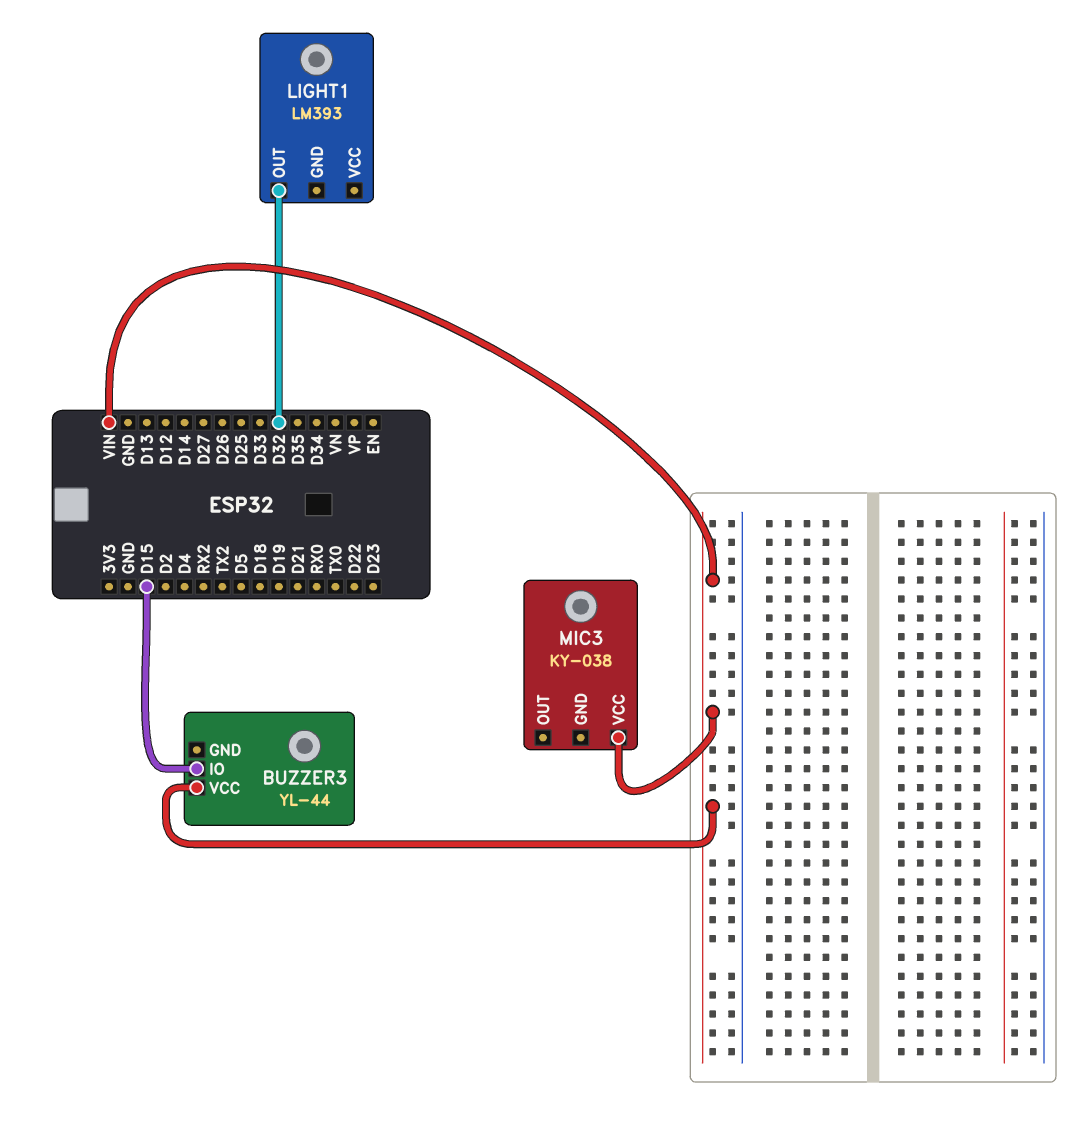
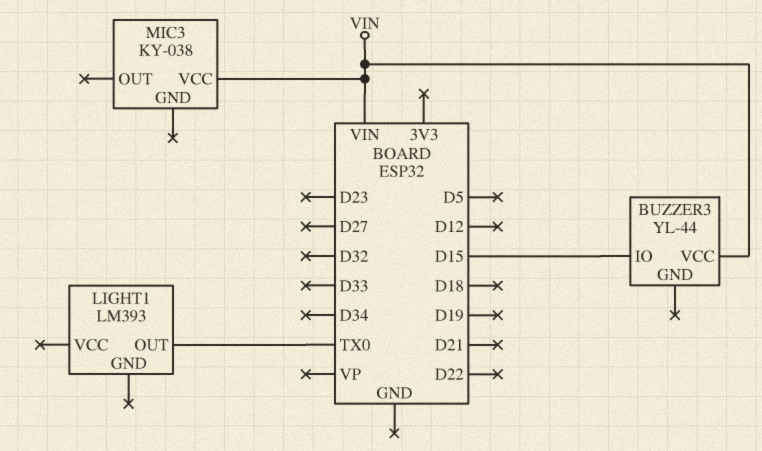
LIGHT1 pin OUT: D32 -> TX0

